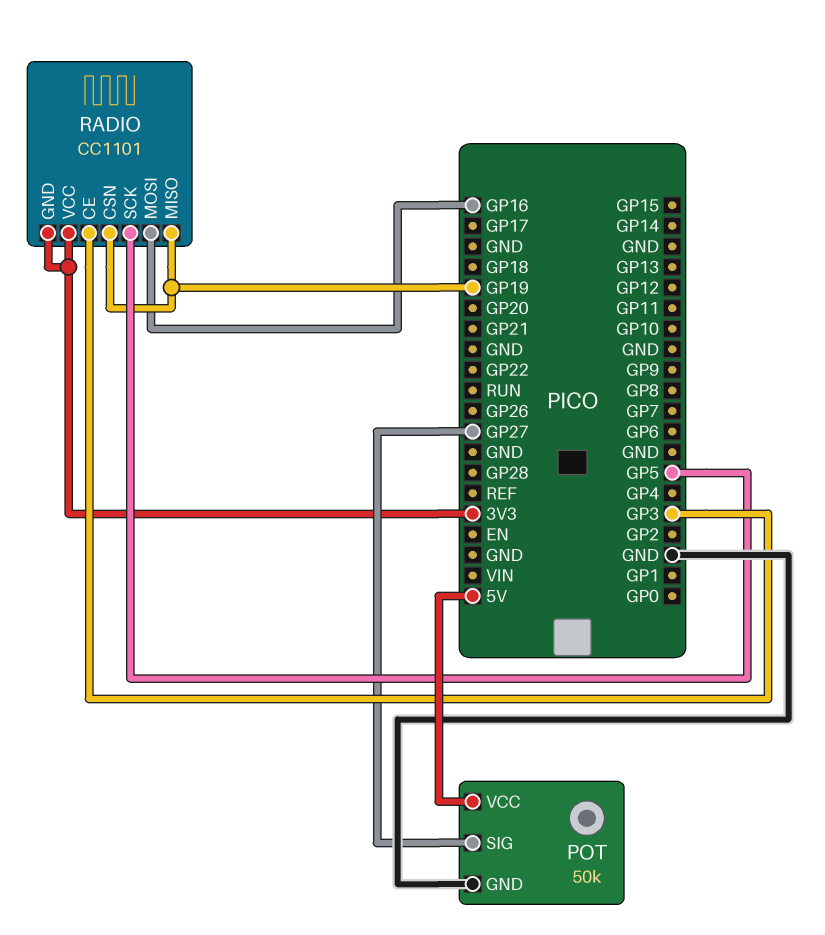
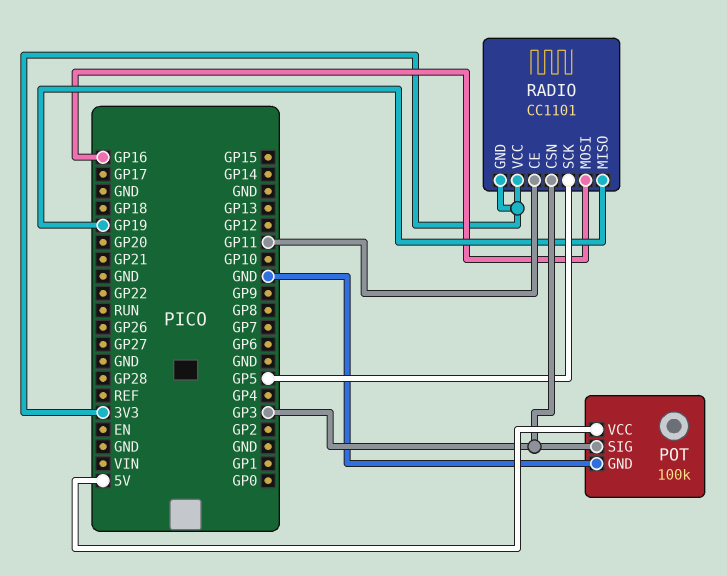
POT: 50k -> 100k
POT pin SIG: GP27 -> GP3
RADIO pin CE: GP3 -> GP11
RADIO pin CSN: GP19 -> GP3

